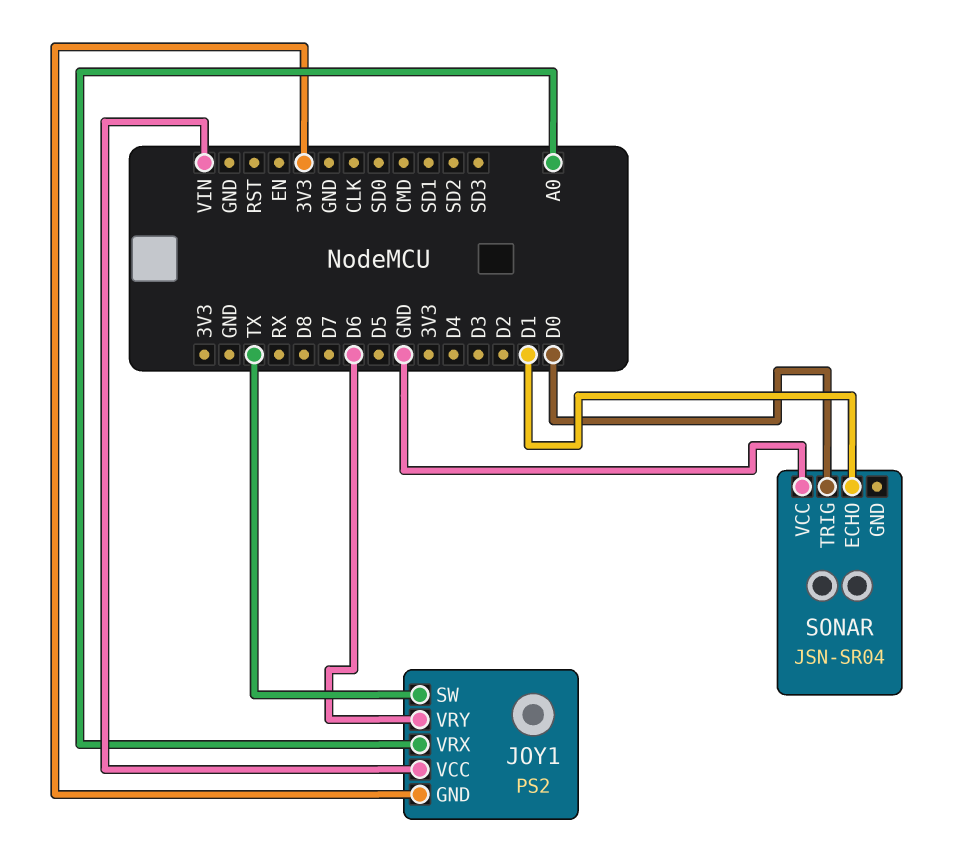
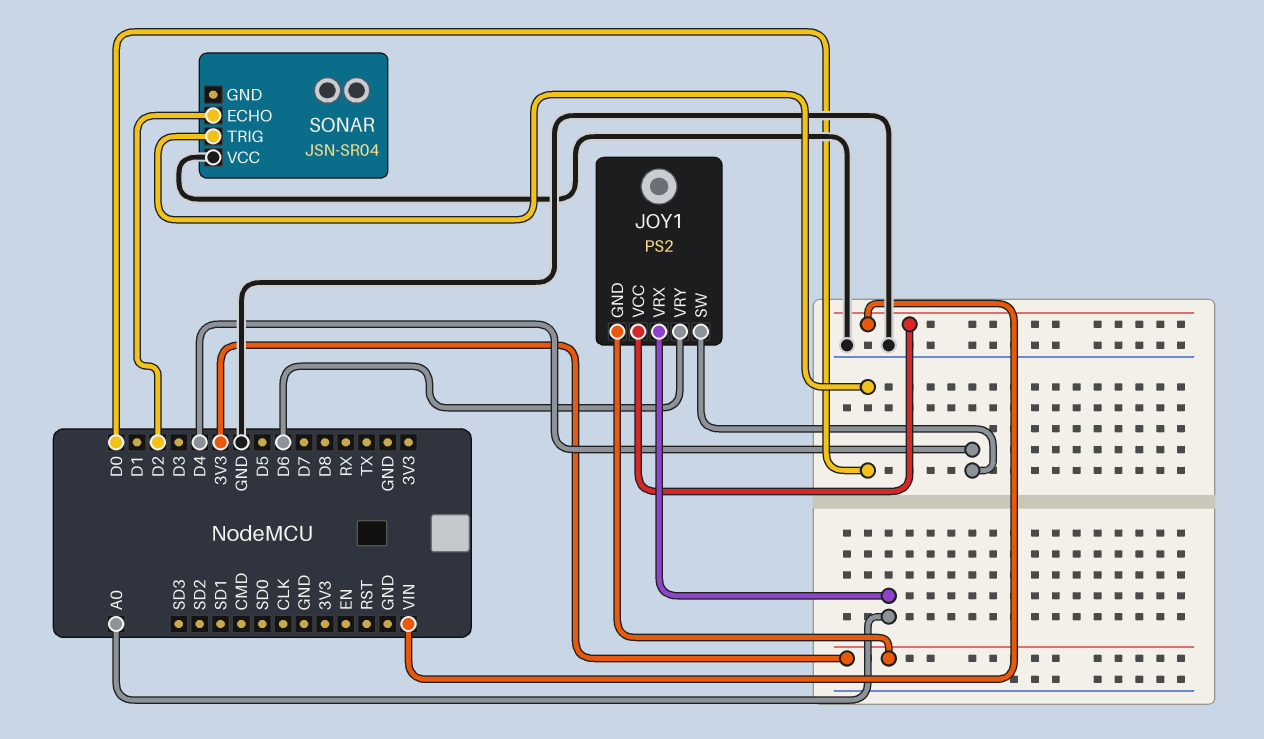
JOY1 pin SW: TX -> D4
SONAR pin ECHO: D1 -> D2

